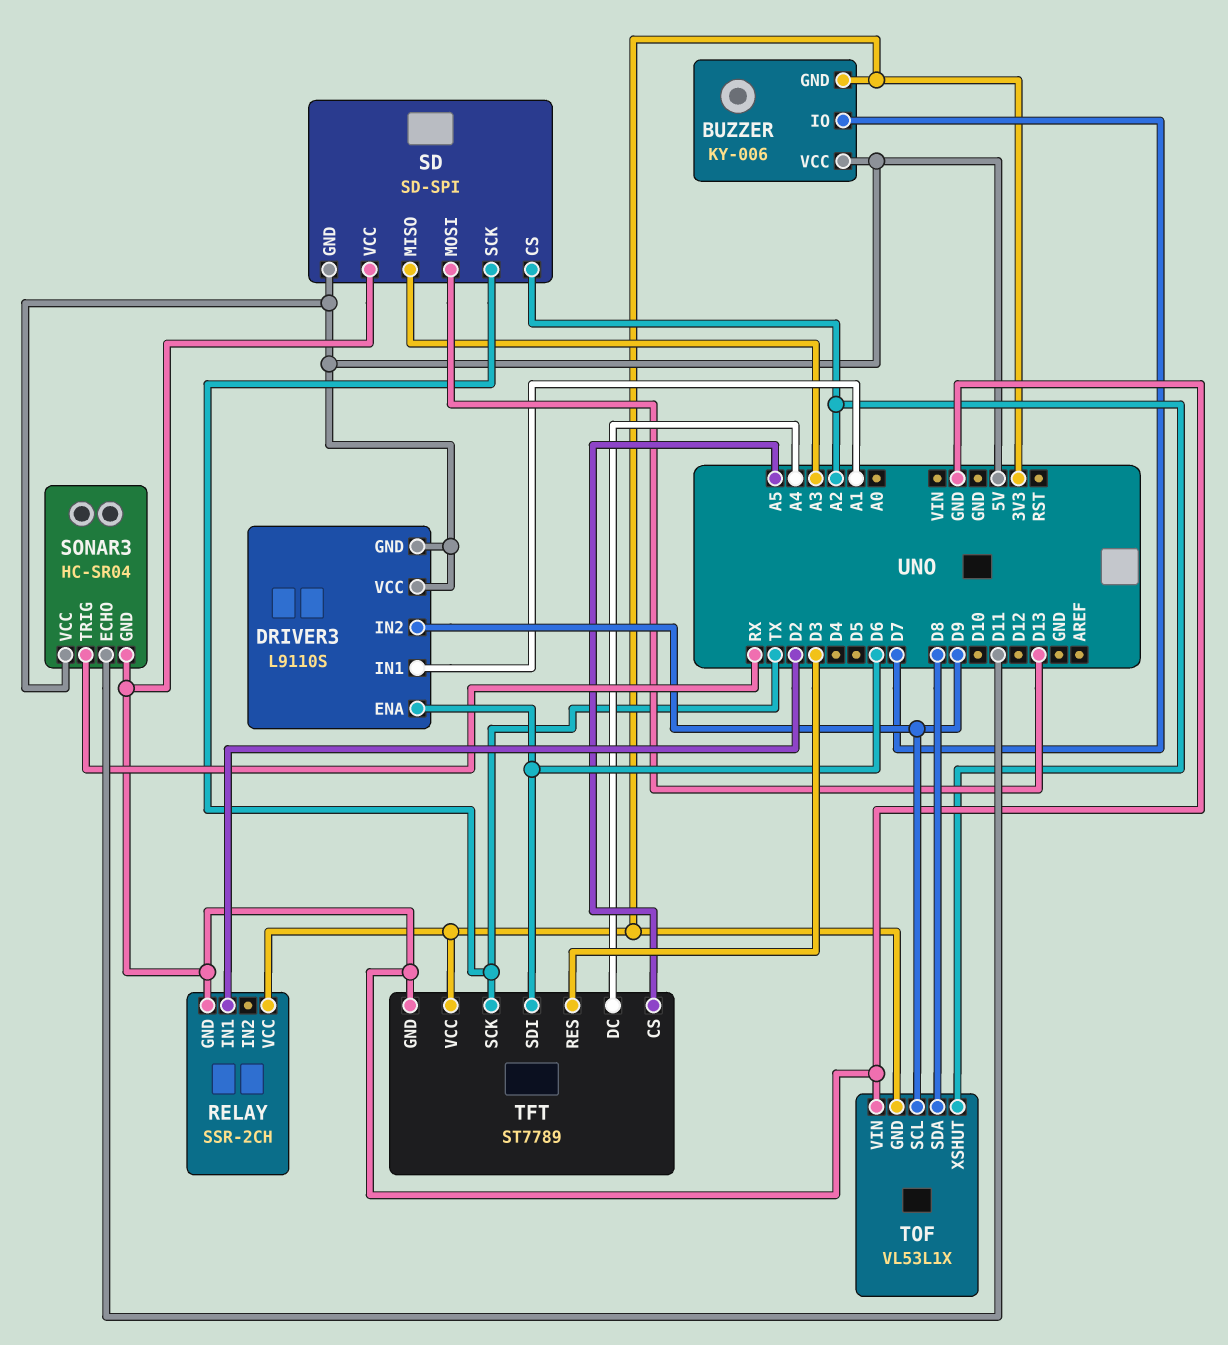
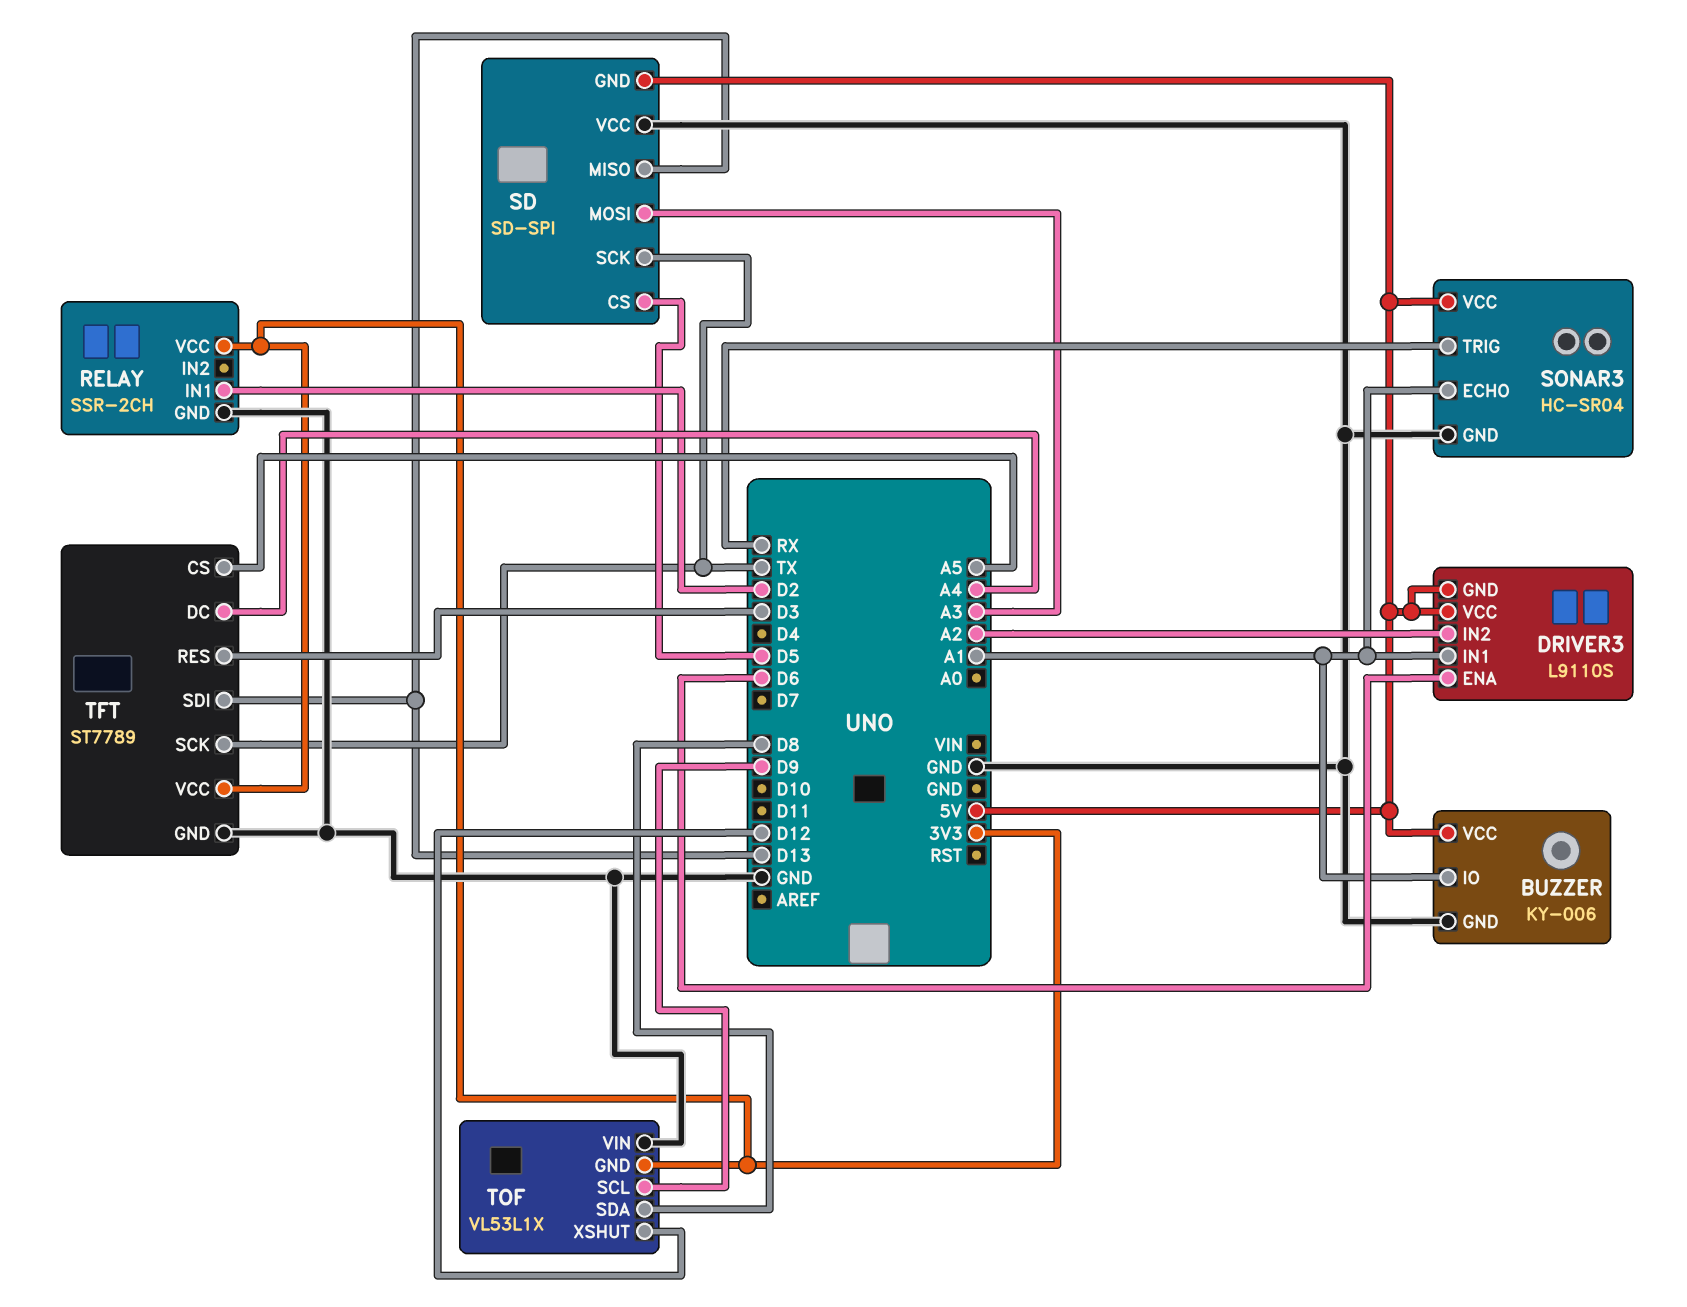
BUZZER pin GND: 3V3 -> GND
BUZZER pin IO: D7 -> A1
DRIVER3 pin IN2: D9 -> A2
SD pin CS: A2 -> D5
SD pin MISO: A3 -> D13
SD pin MOSI: D13 -> A3
SONAR3 pin ECHO: D11 -> A1
TFT pin SDI: D6 -> D13
TOF pin XSHUT: A2 -> D12

